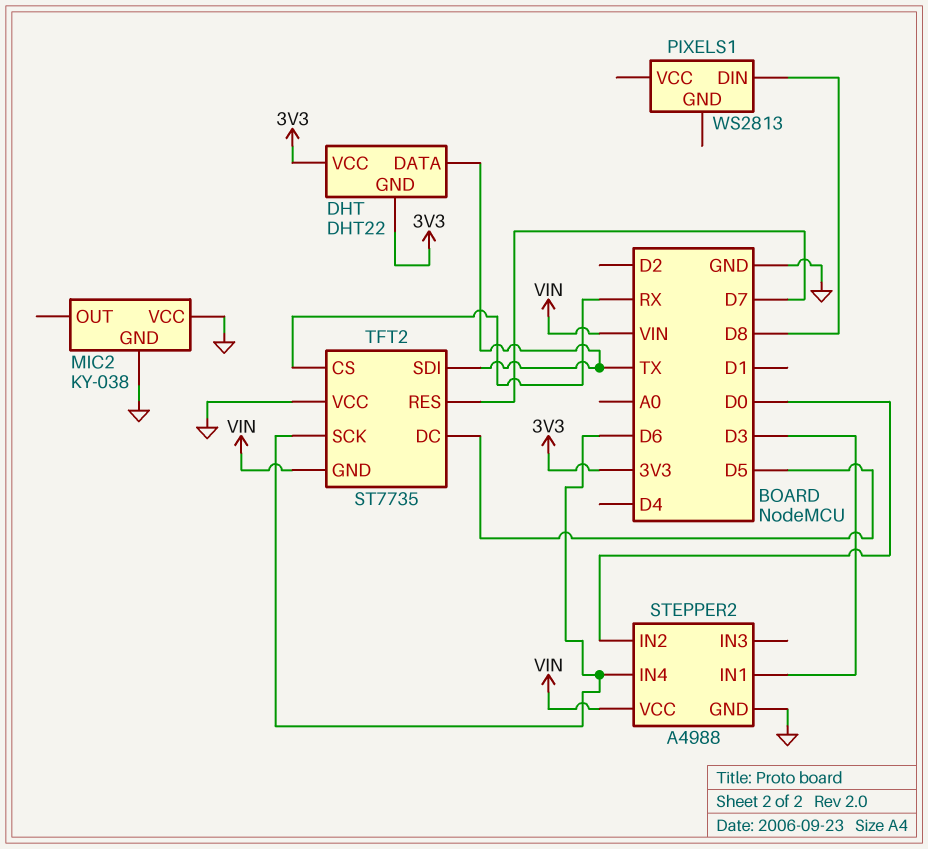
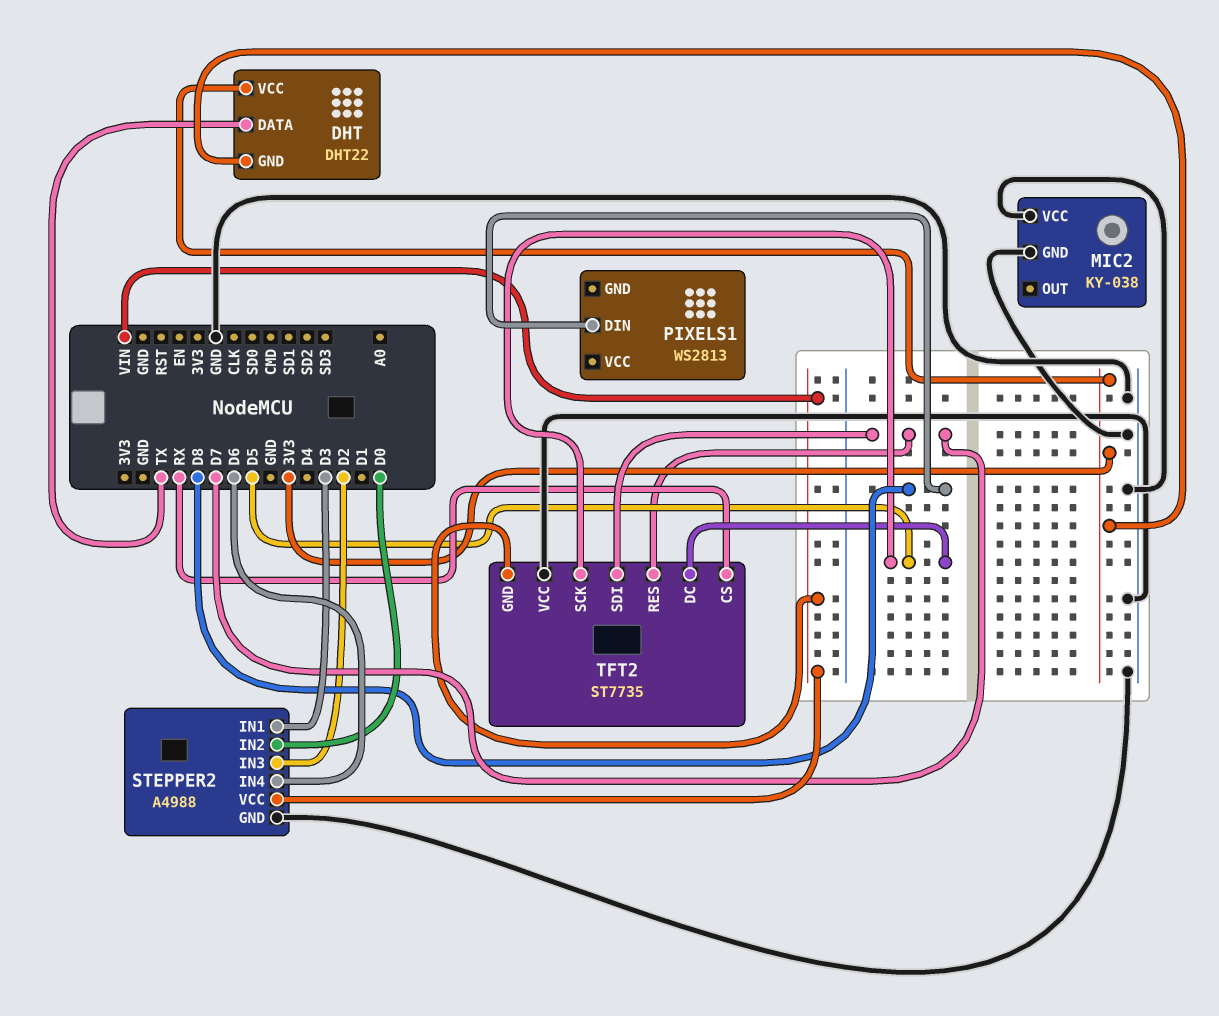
STEPPER2 pin IN3: none -> D2
TFT2 pin SCK: D6 -> D5
TFT2 pin SDI: TX -> D7

